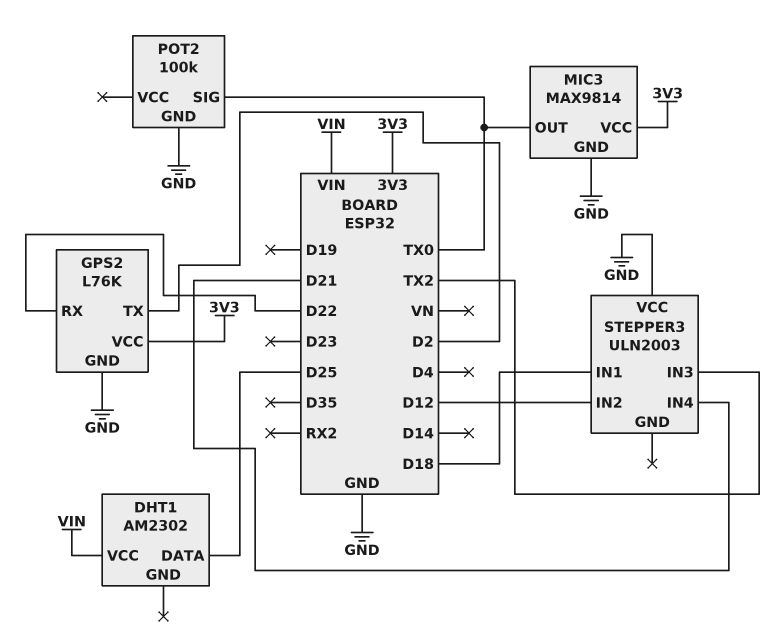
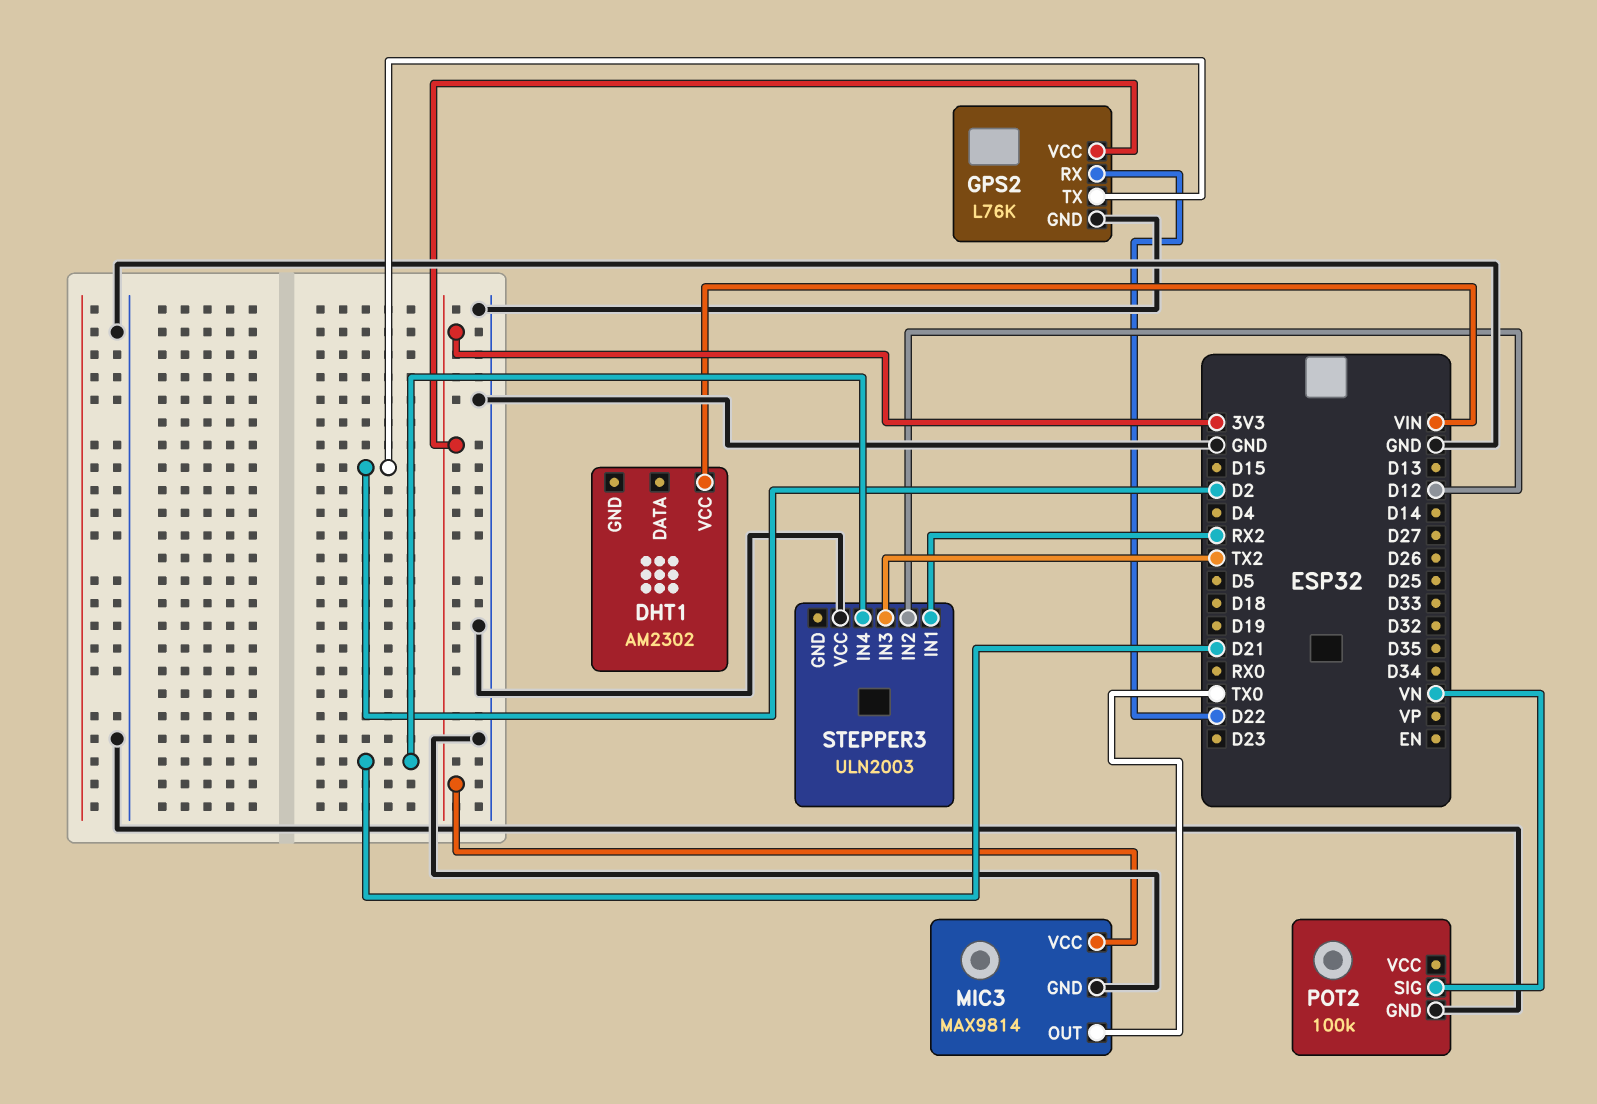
DHT1 pin DATA: D25 -> none
POT2 pin SIG: TX0 -> VN
STEPPER3 pin IN1: D18 -> RX2

